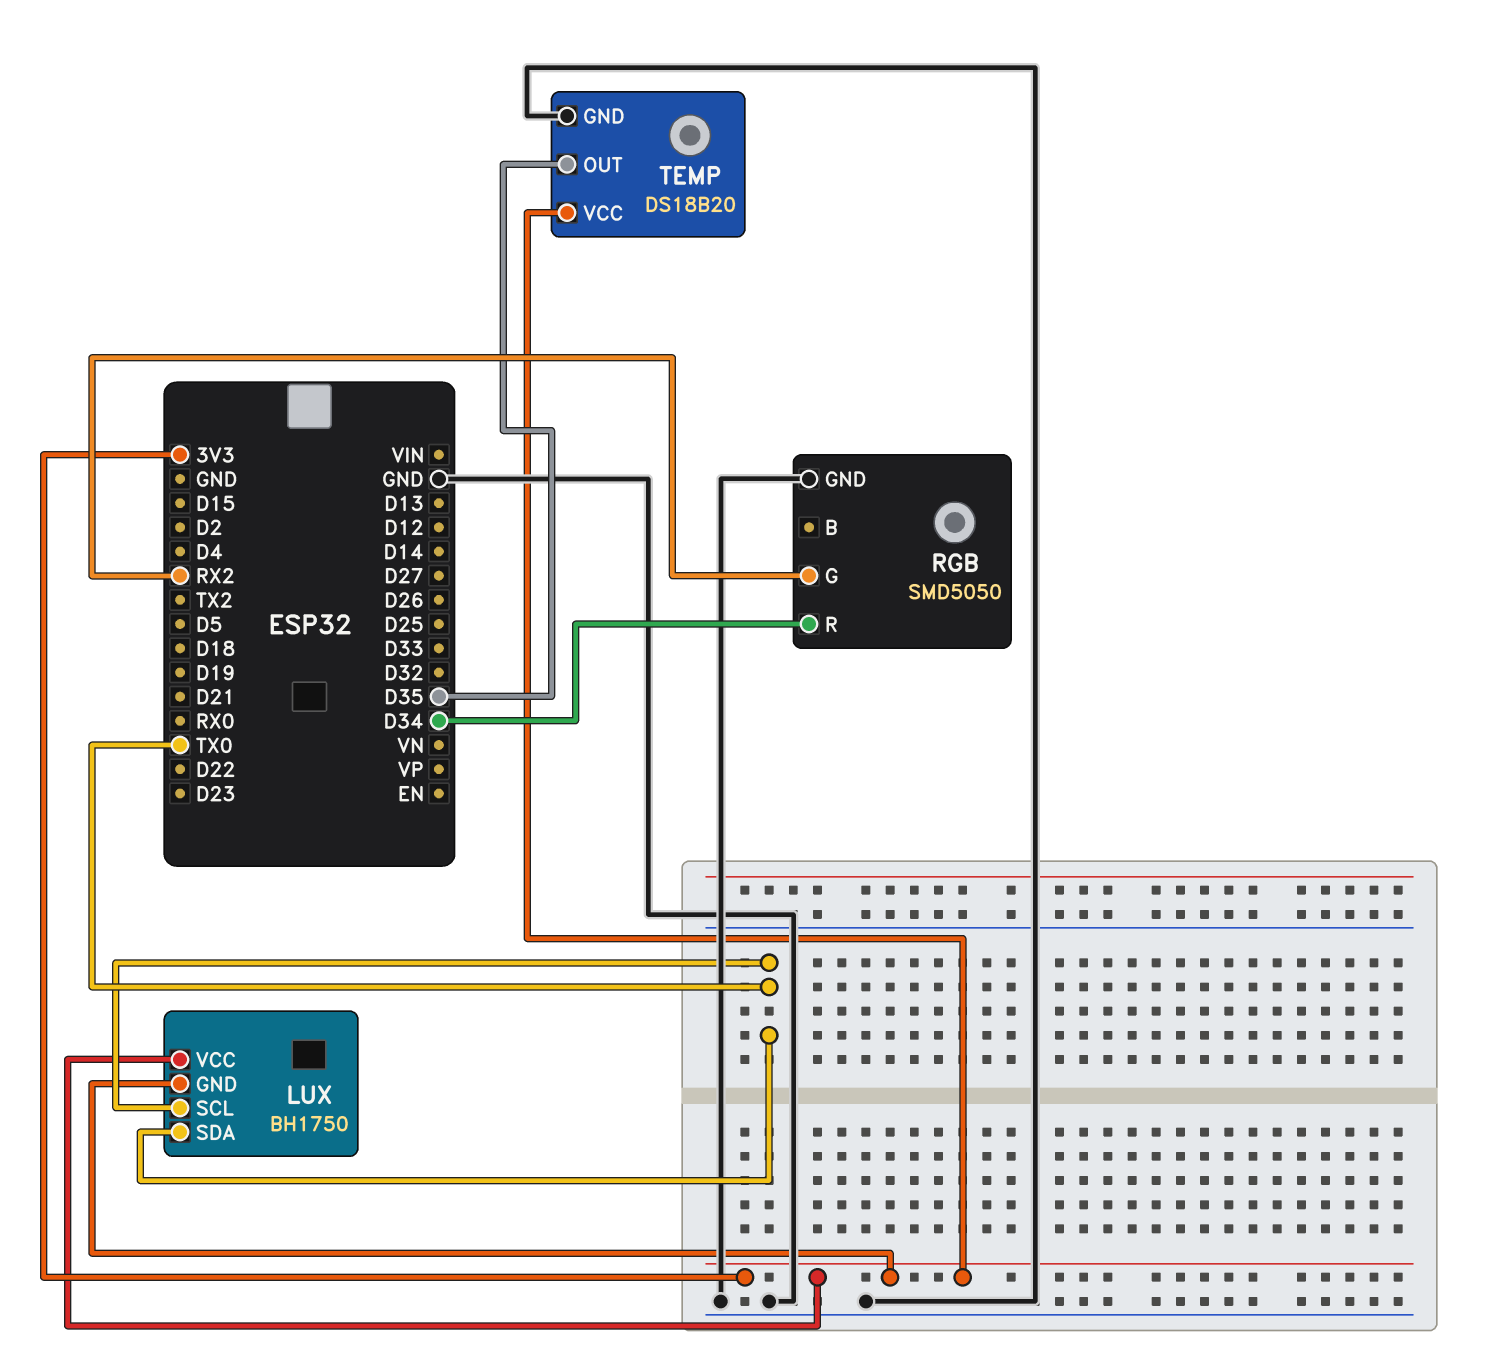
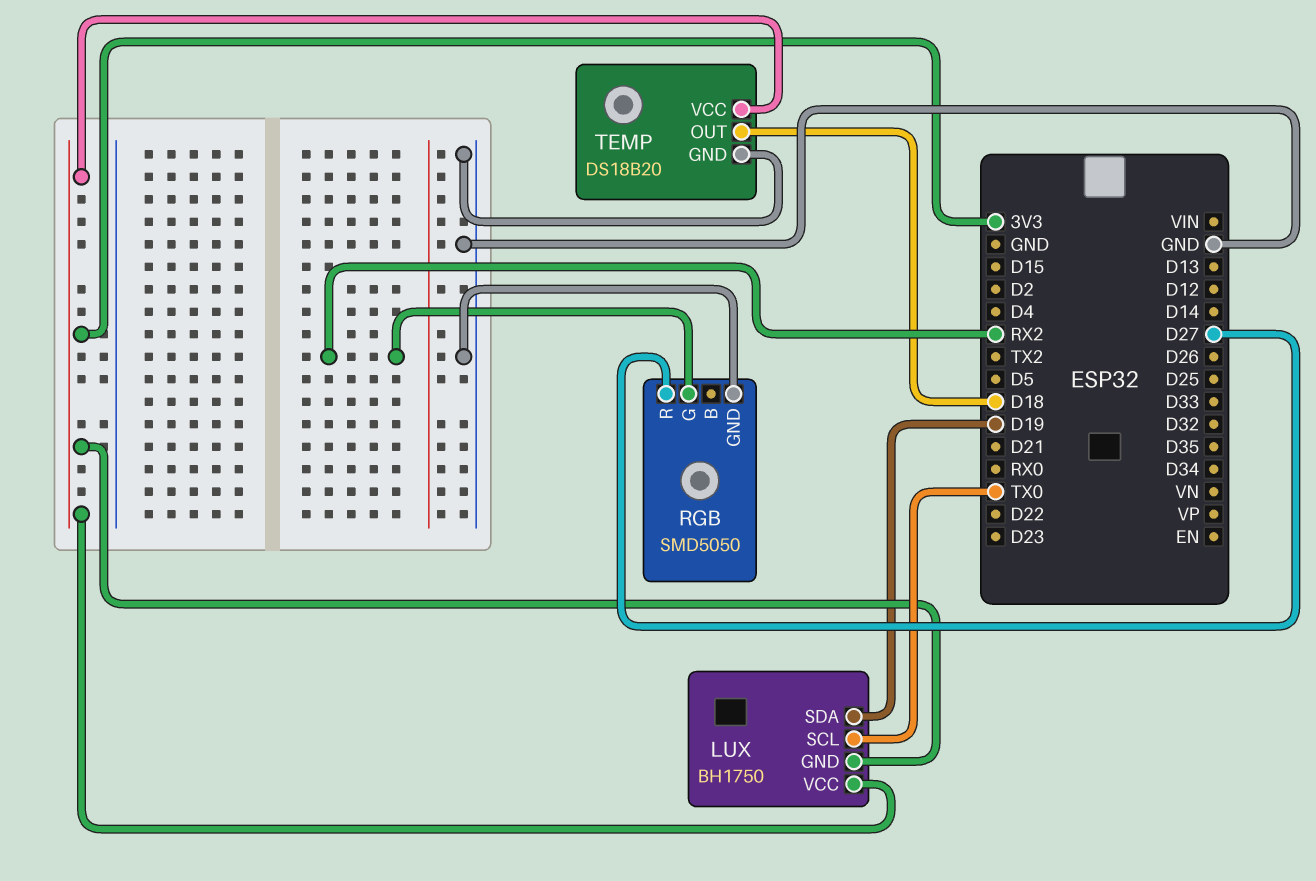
LUX pin SDA: TX0 -> D19
RGB pin R: D34 -> D27
TEMP pin OUT: D35 -> D18

